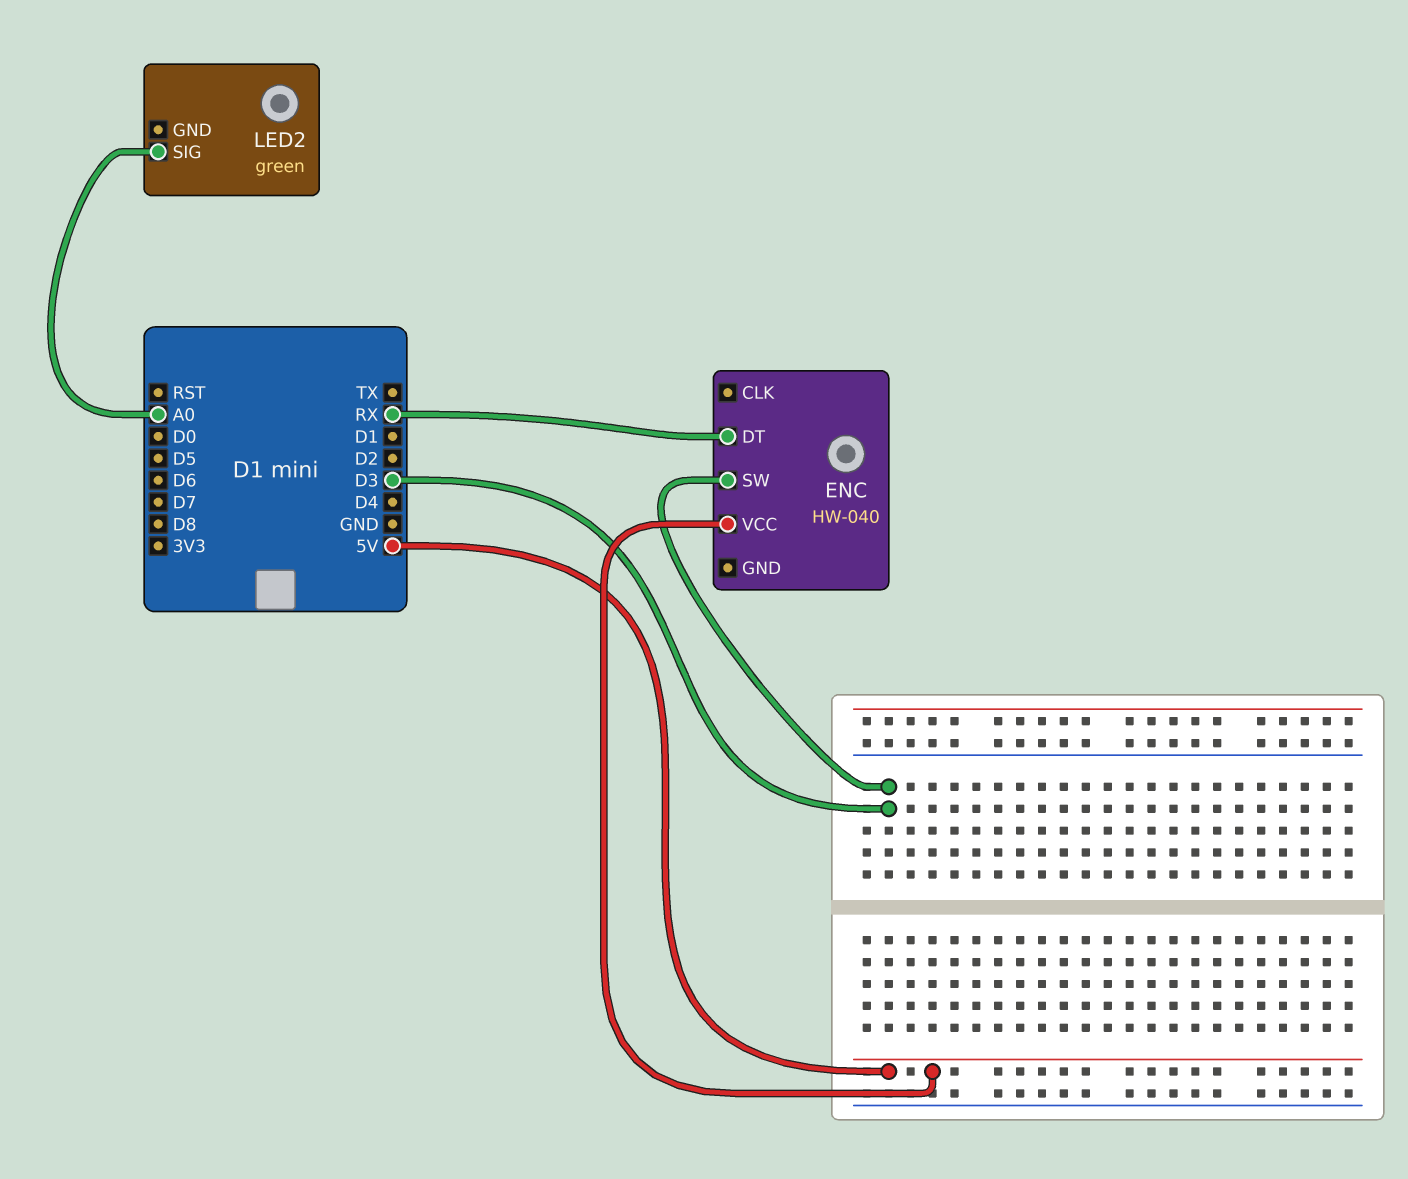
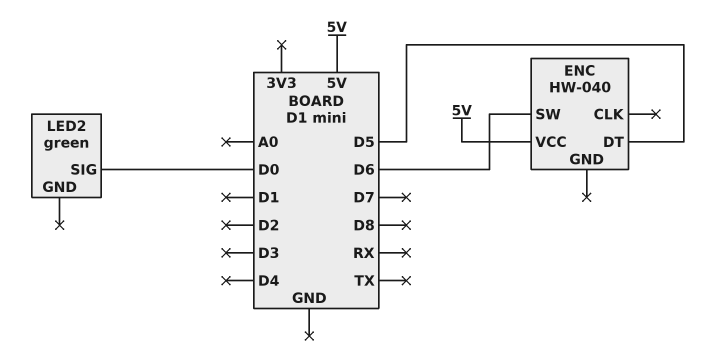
ENC pin DT: RX -> D5
ENC pin SW: D3 -> D6
LED2 pin SIG: A0 -> D0

